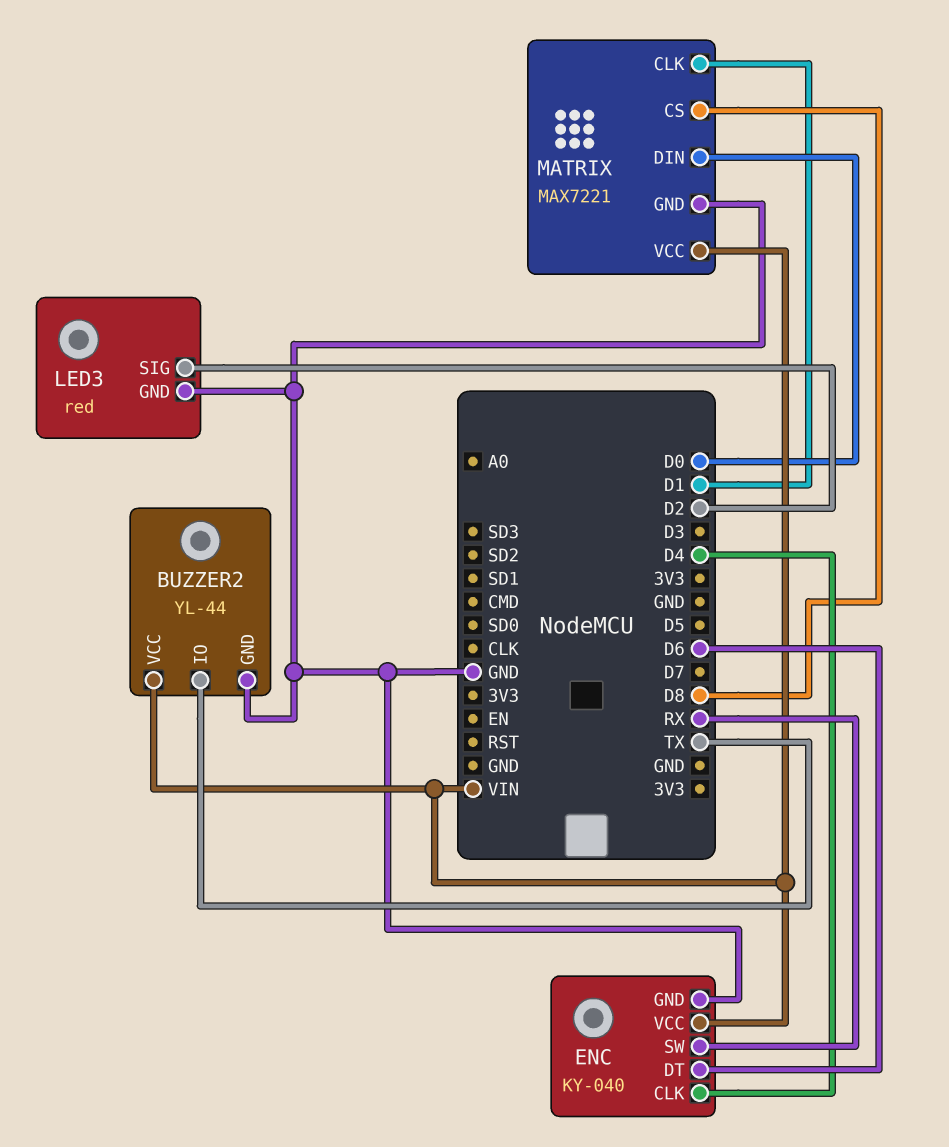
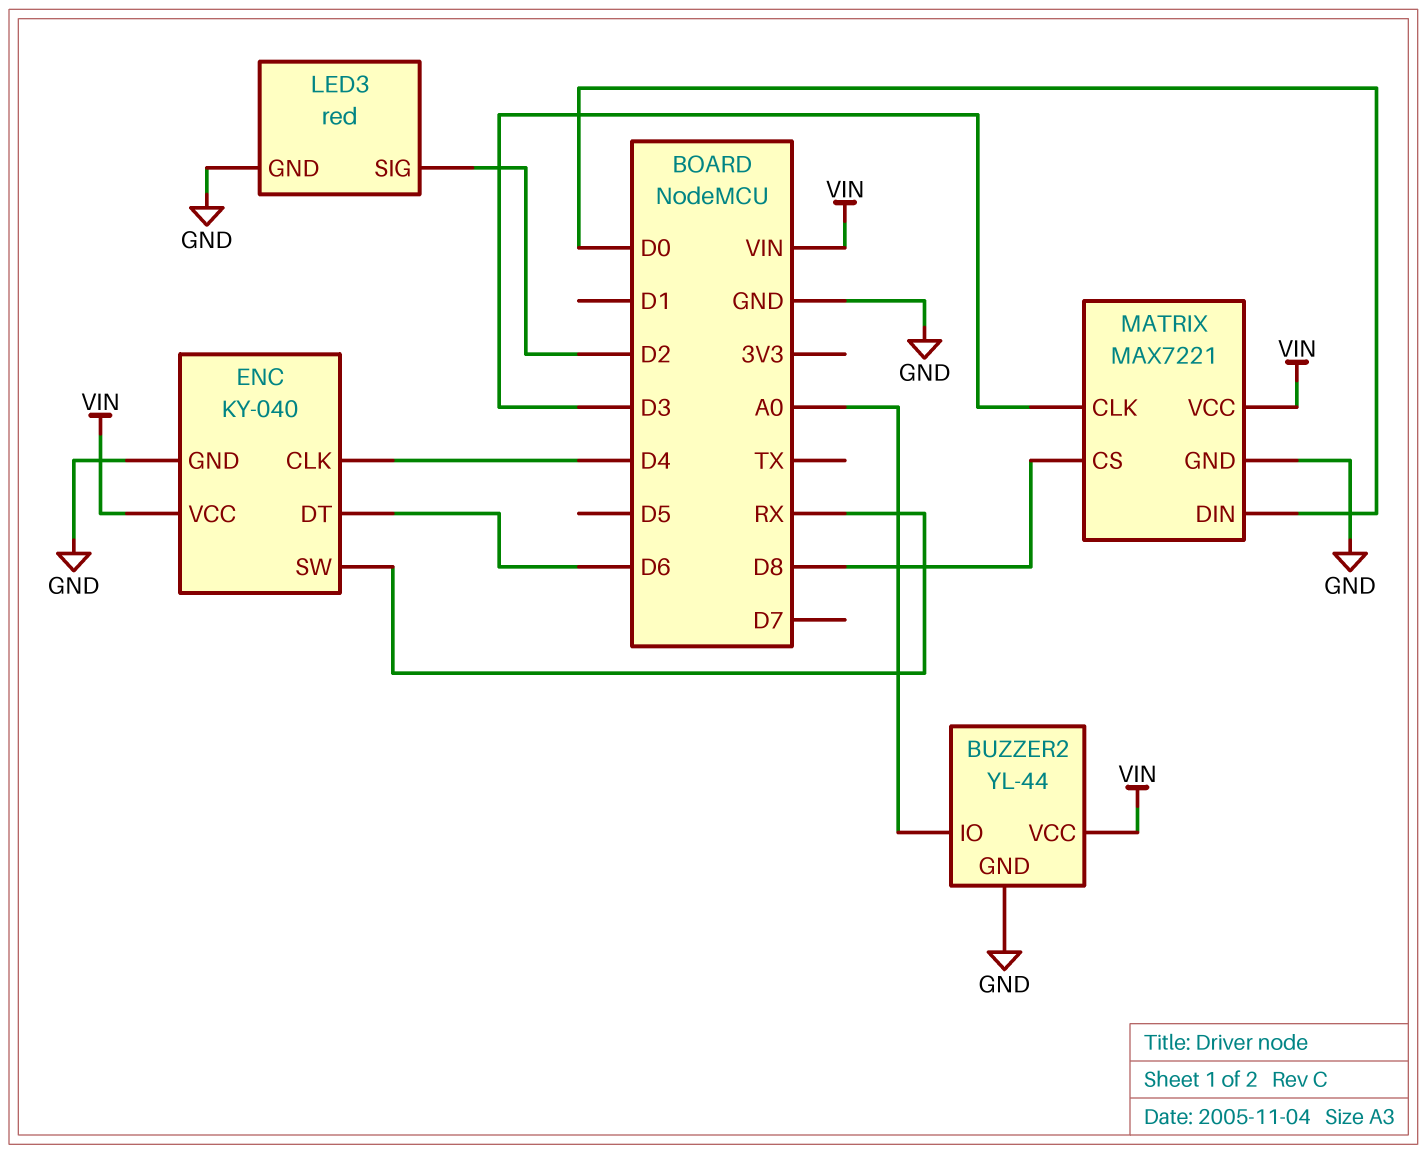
BUZZER2 pin IO: TX -> A0
MATRIX pin CLK: D1 -> D3

